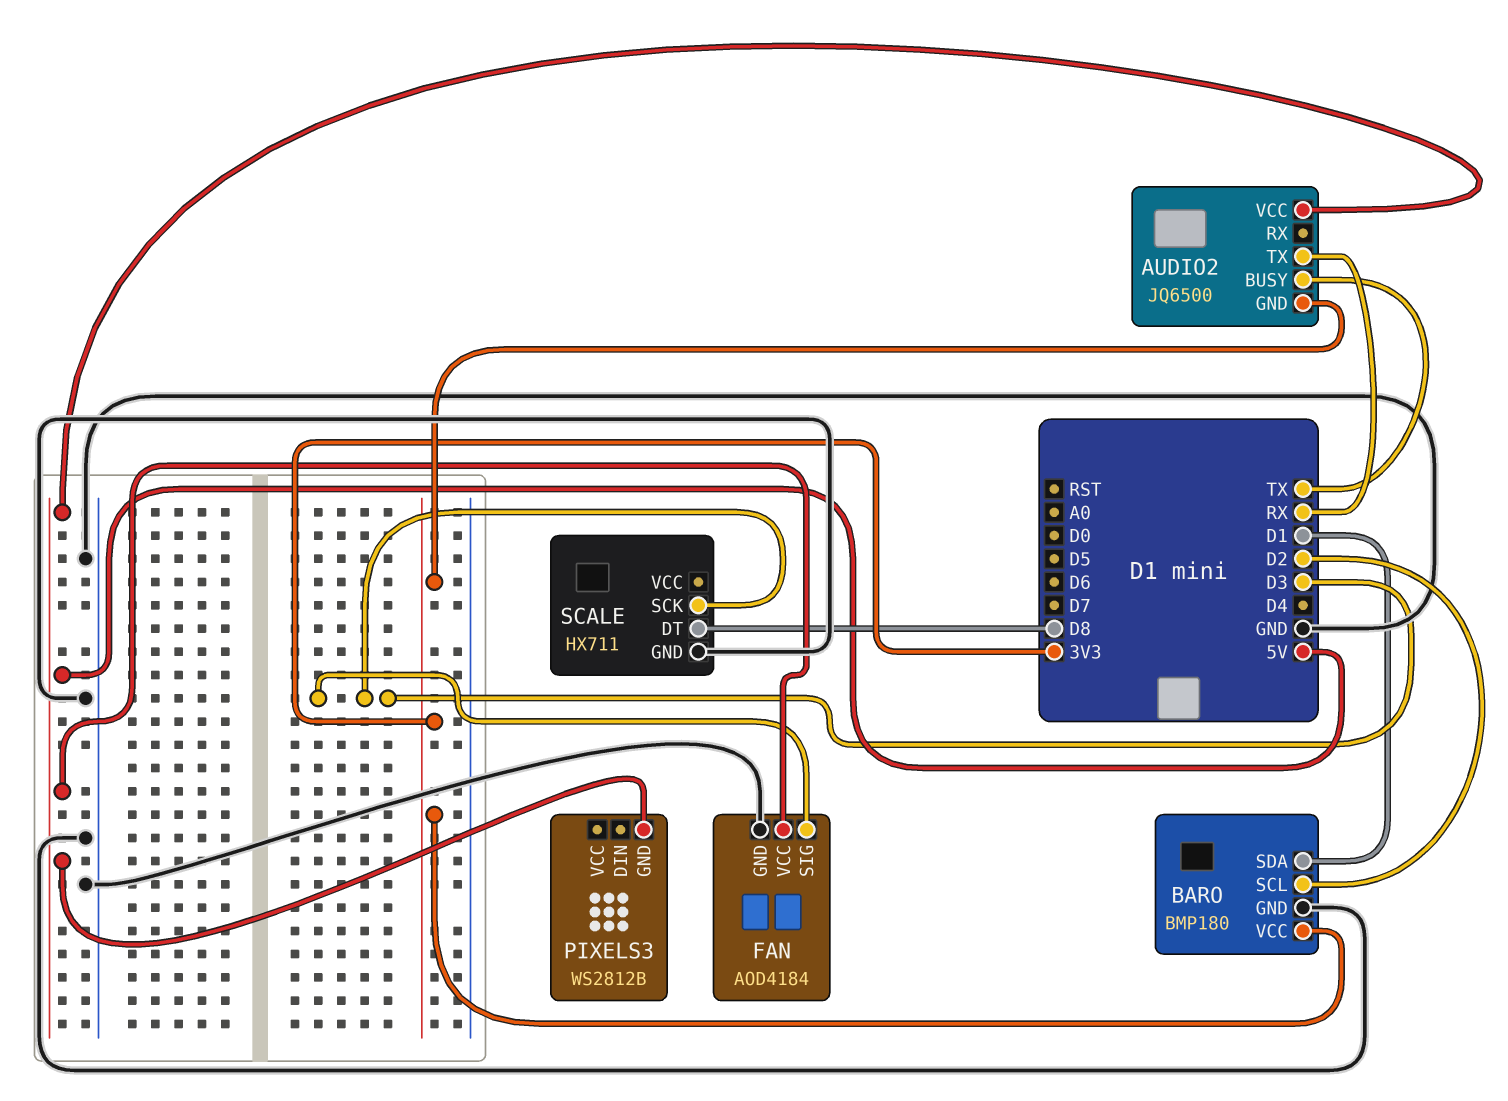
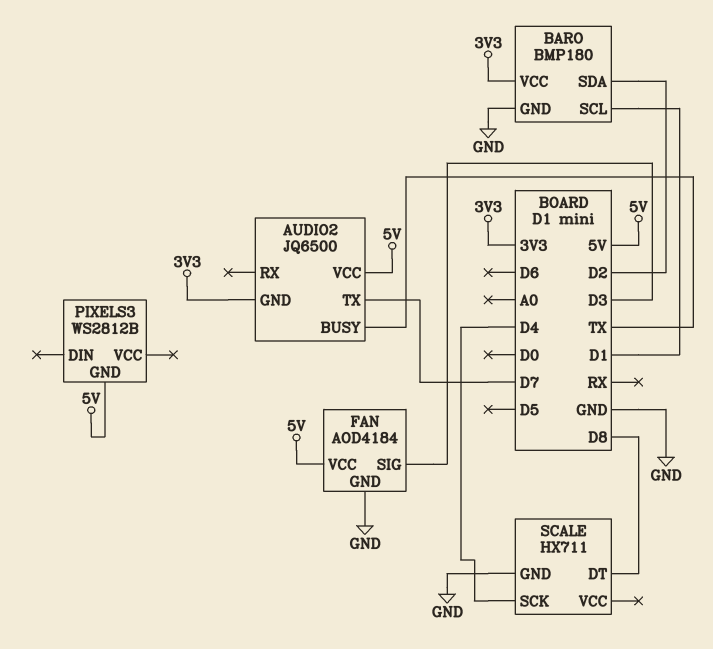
AUDIO2 pin TX: RX -> D7
BARO pin SCL: D2 -> D1
BARO pin SDA: D1 -> D2
SCALE pin SCK: D3 -> D4

